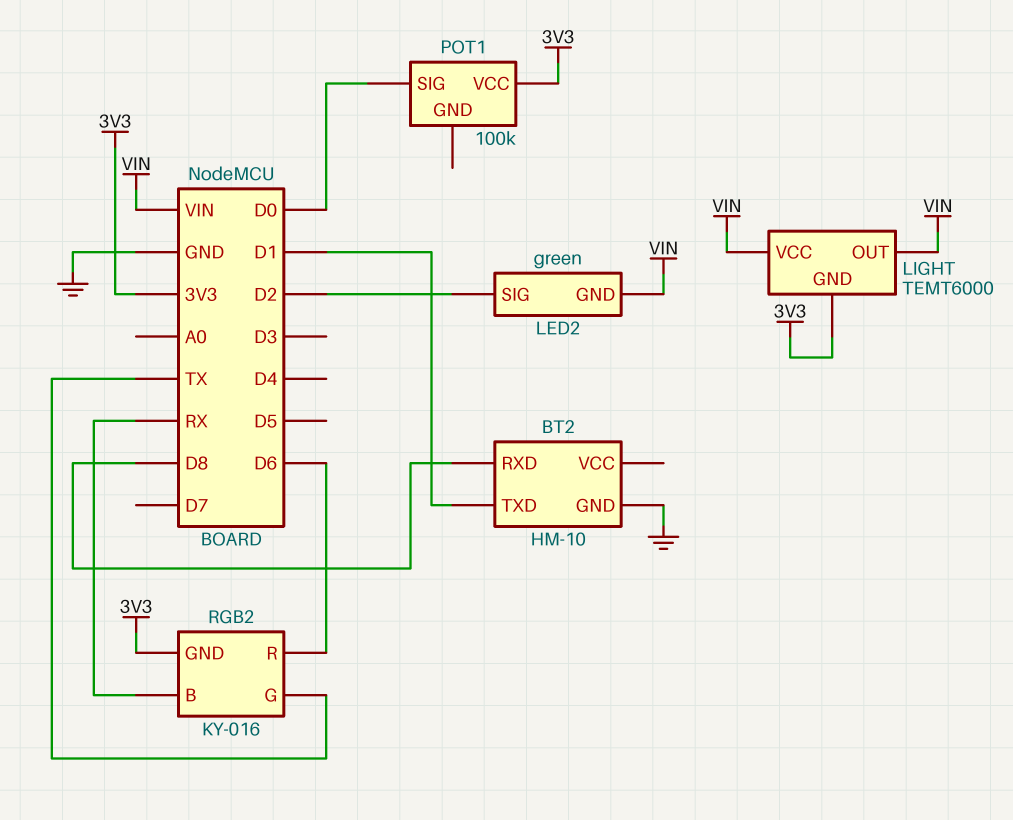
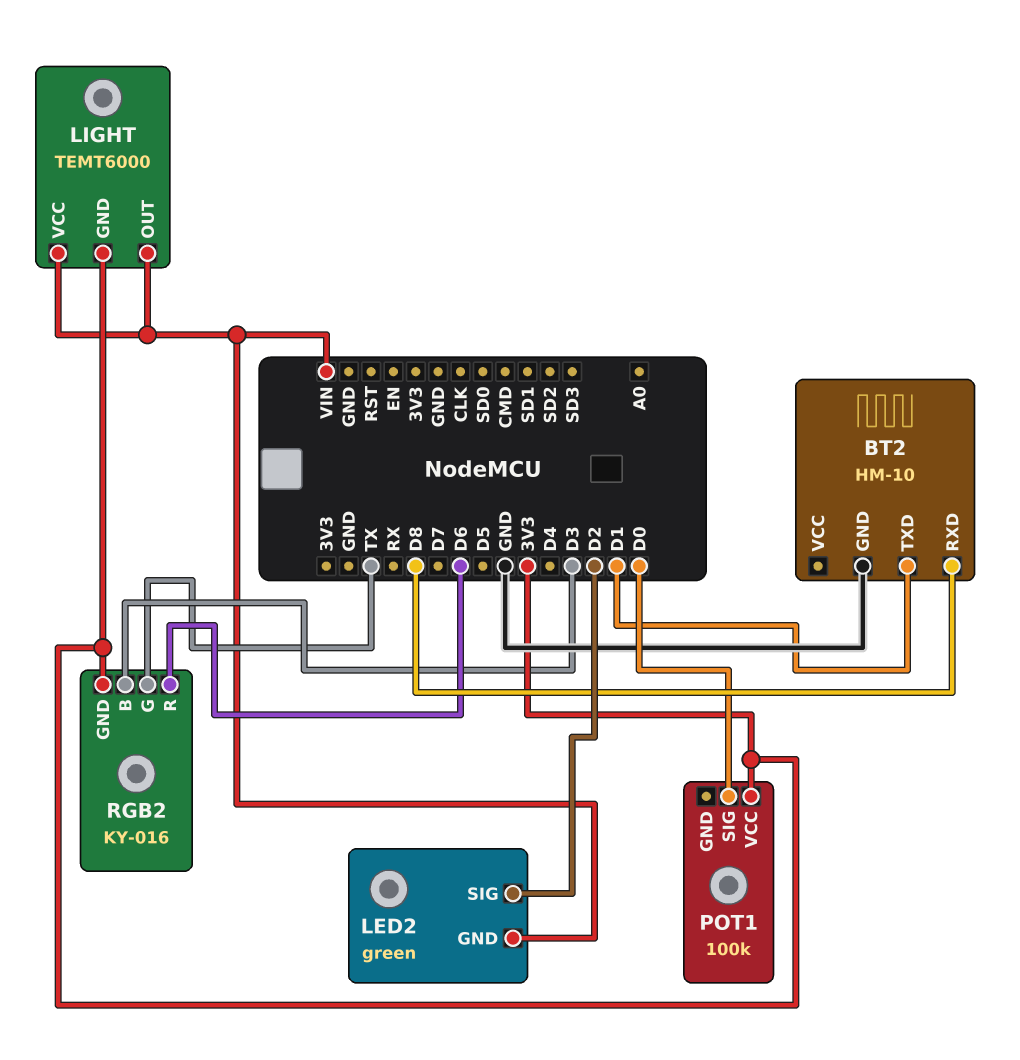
RGB2 pin B: RX -> D3

